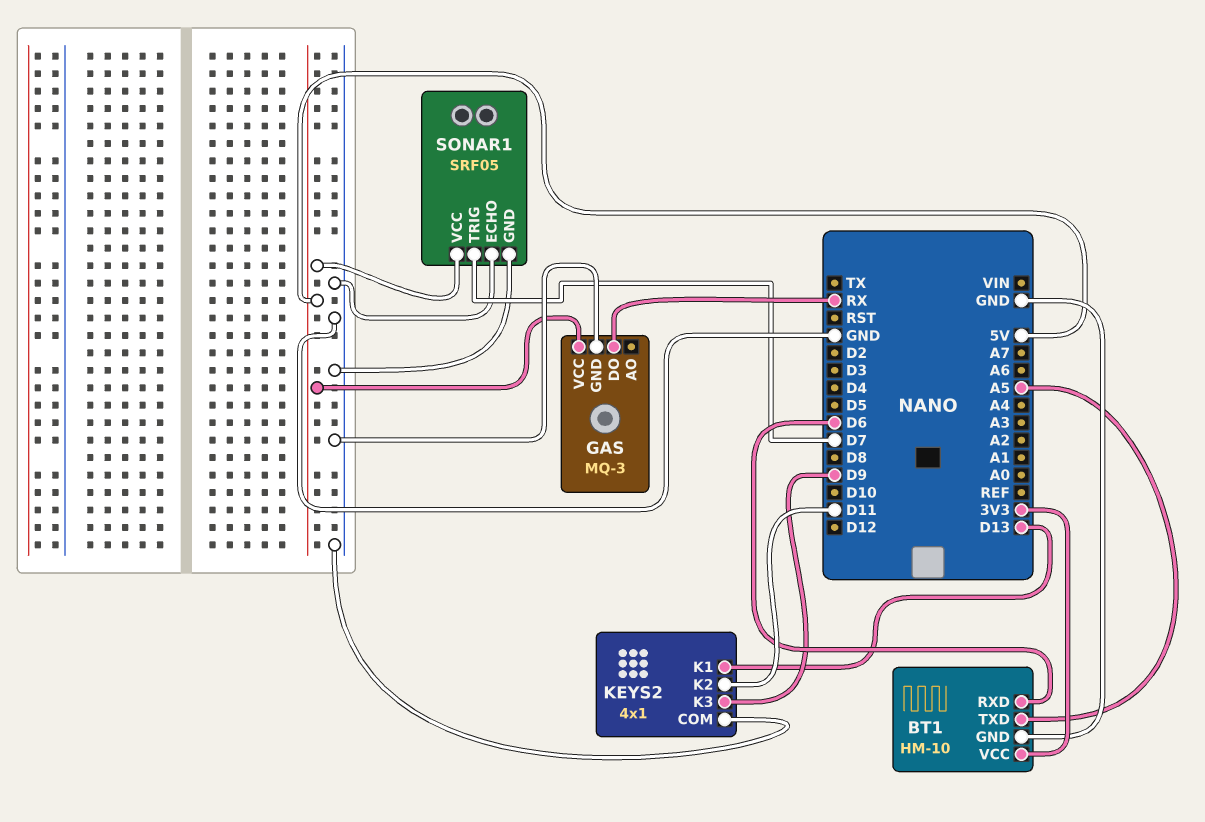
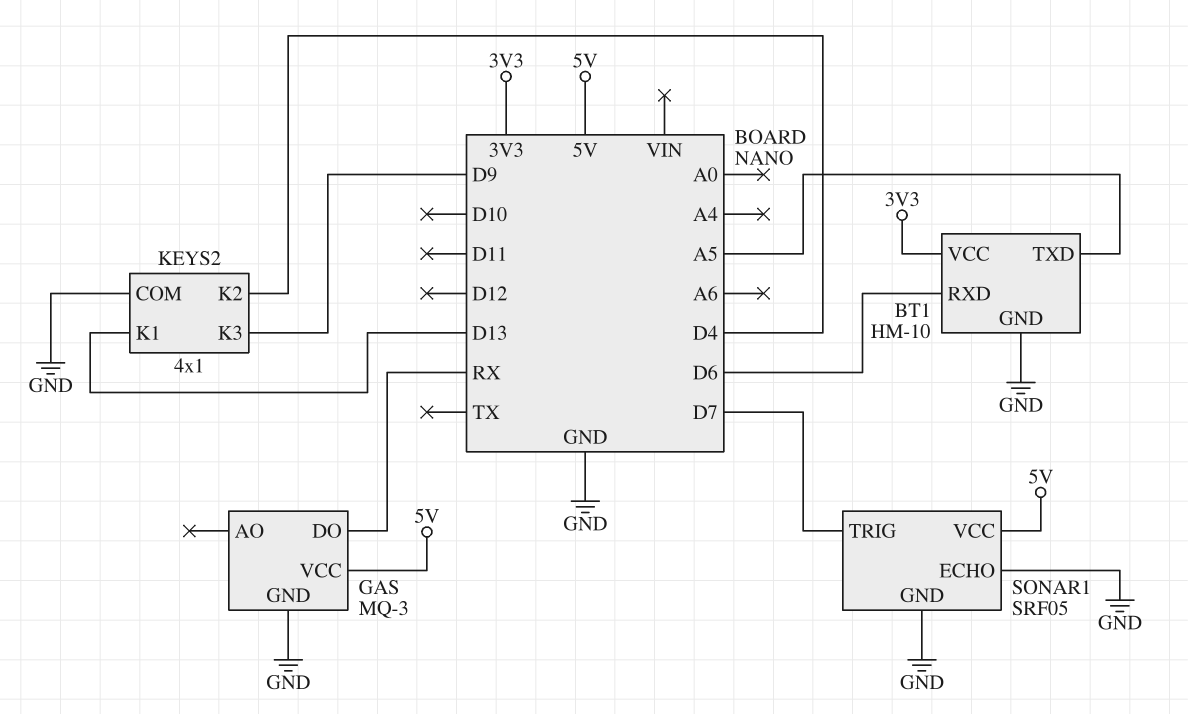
KEYS2 pin K2: D11 -> D4

